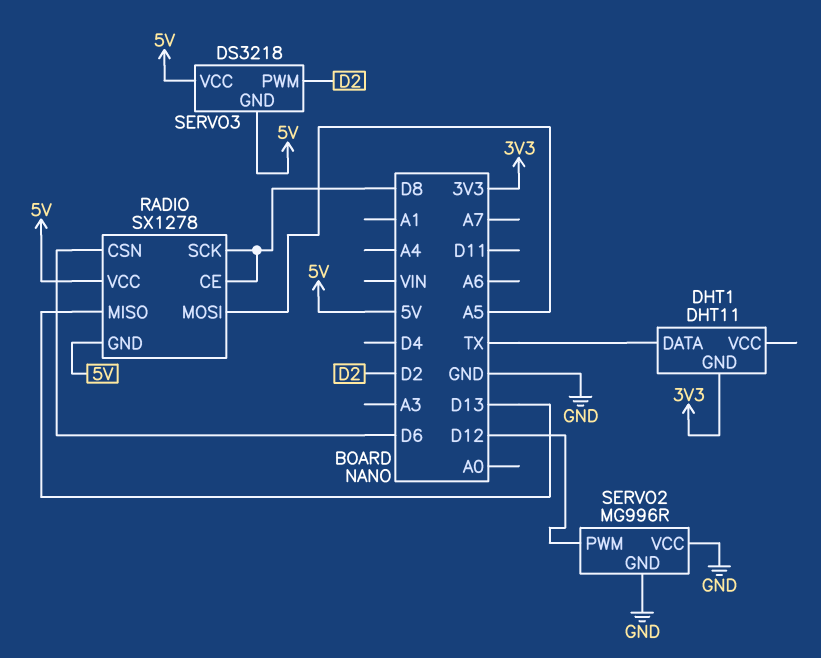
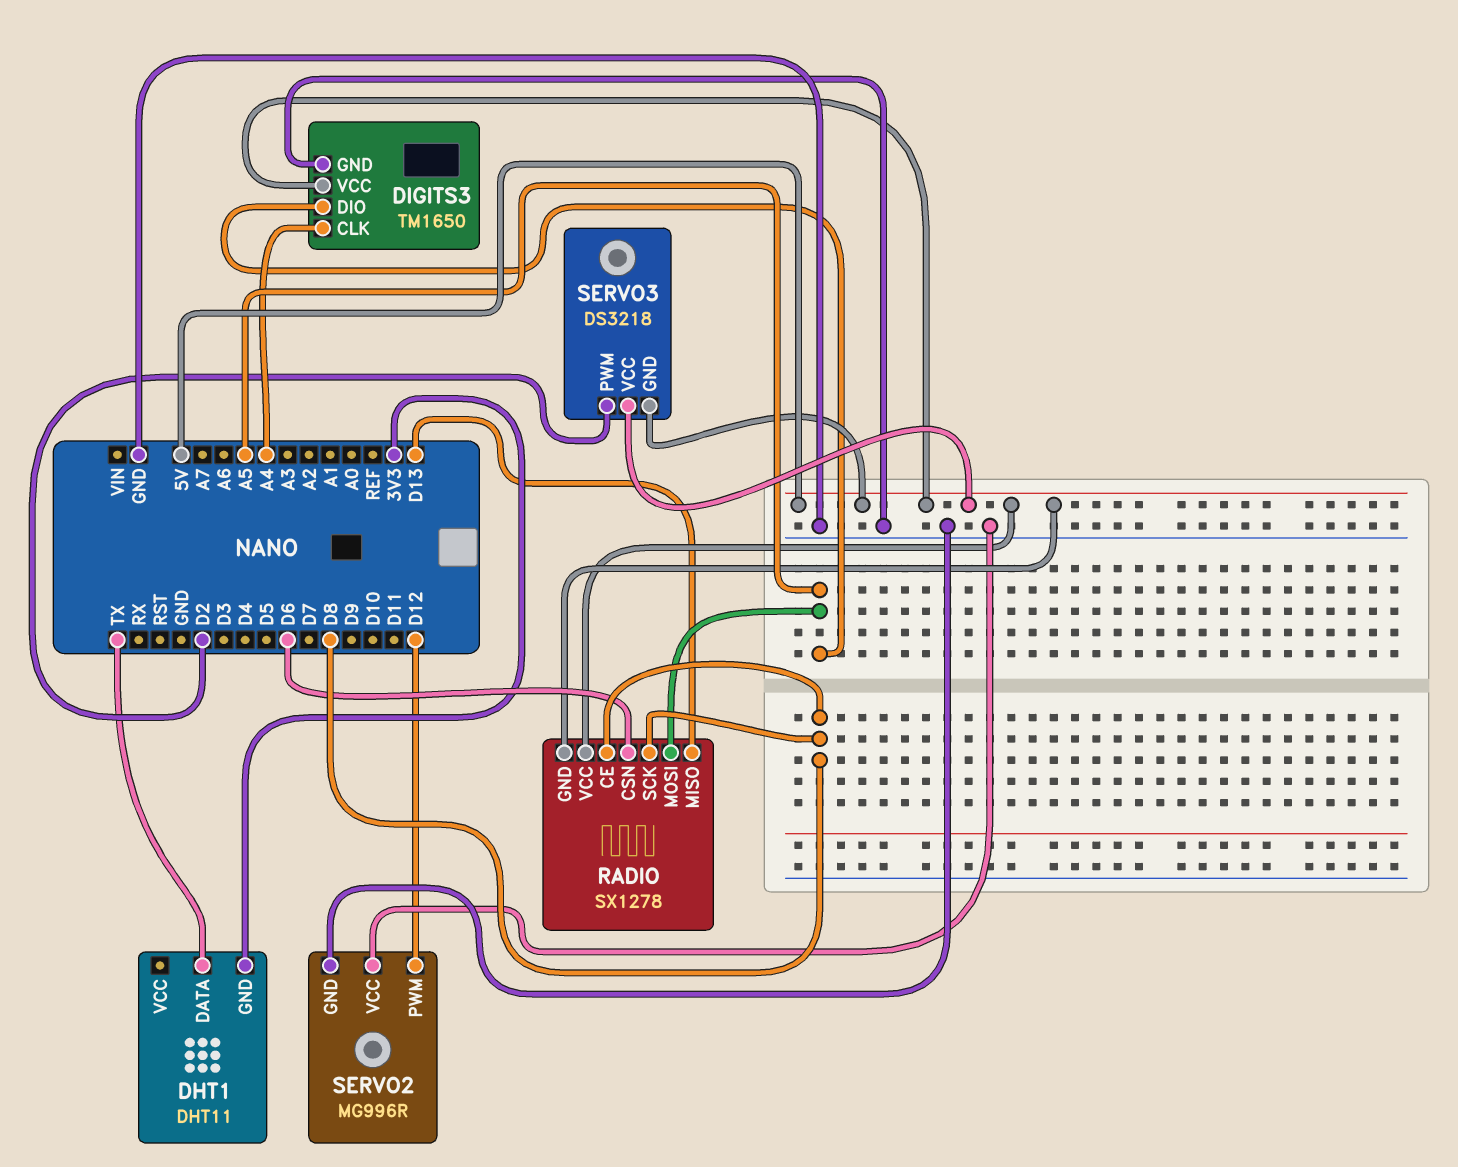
DIGITS3: none -> TM1650
DIGITS3 pin CLK: none -> A4
DIGITS3 pin DIO: none -> A5
DIGITS3 pin GND: none -> GND
DIGITS3 pin VCC: none -> 5V

